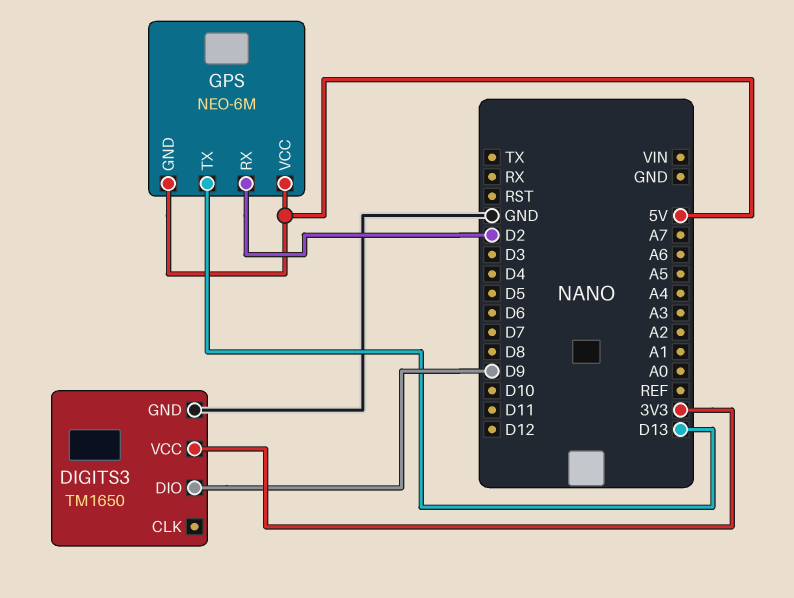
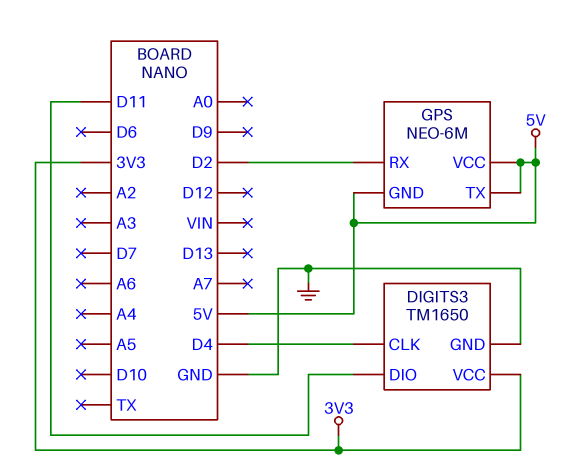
DIGITS3 pin CLK: none -> D4
DIGITS3 pin DIO: D9 -> D11
GPS pin TX: D13 -> 5V

